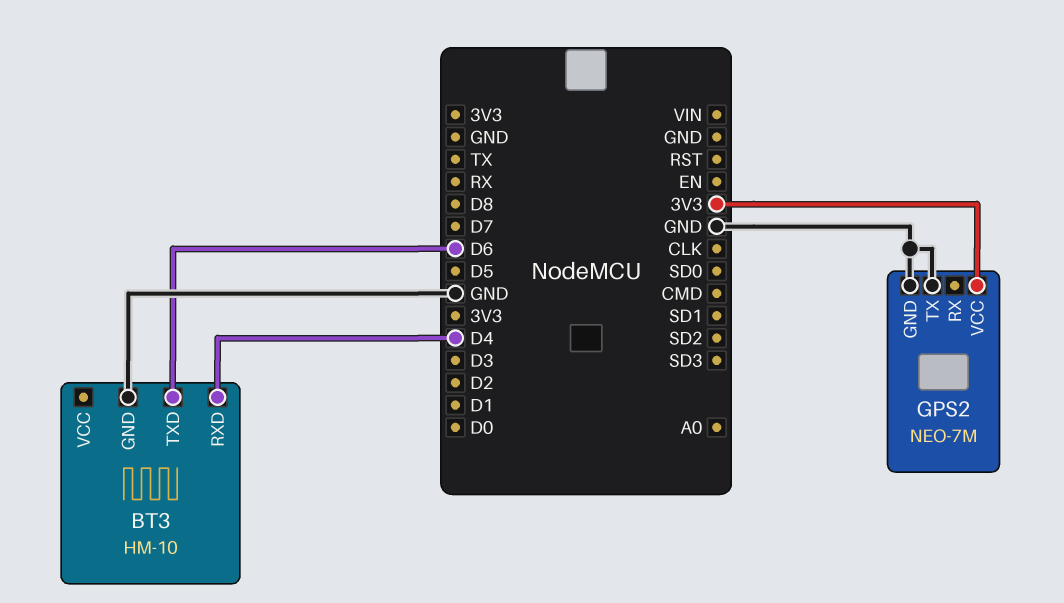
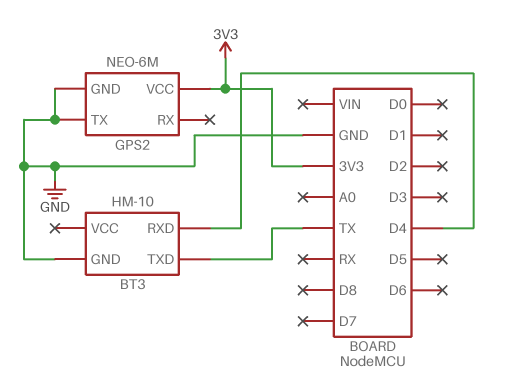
BT3 pin TXD: D6 -> TX
GPS2: NEO-7M -> NEO-6M

